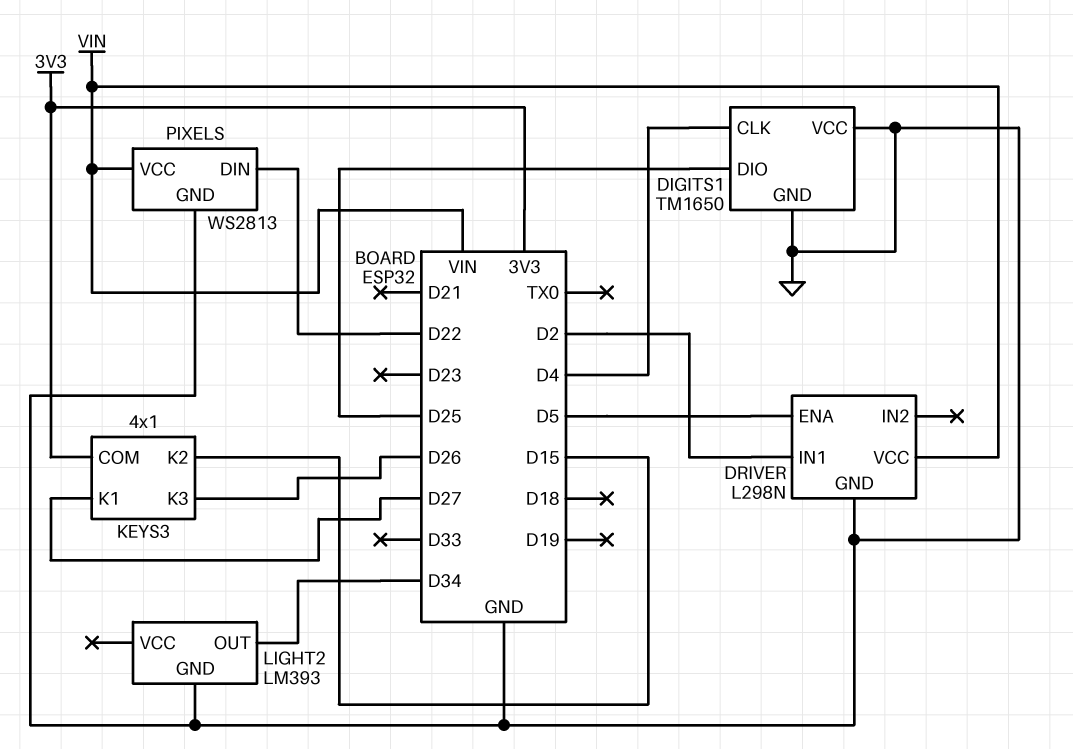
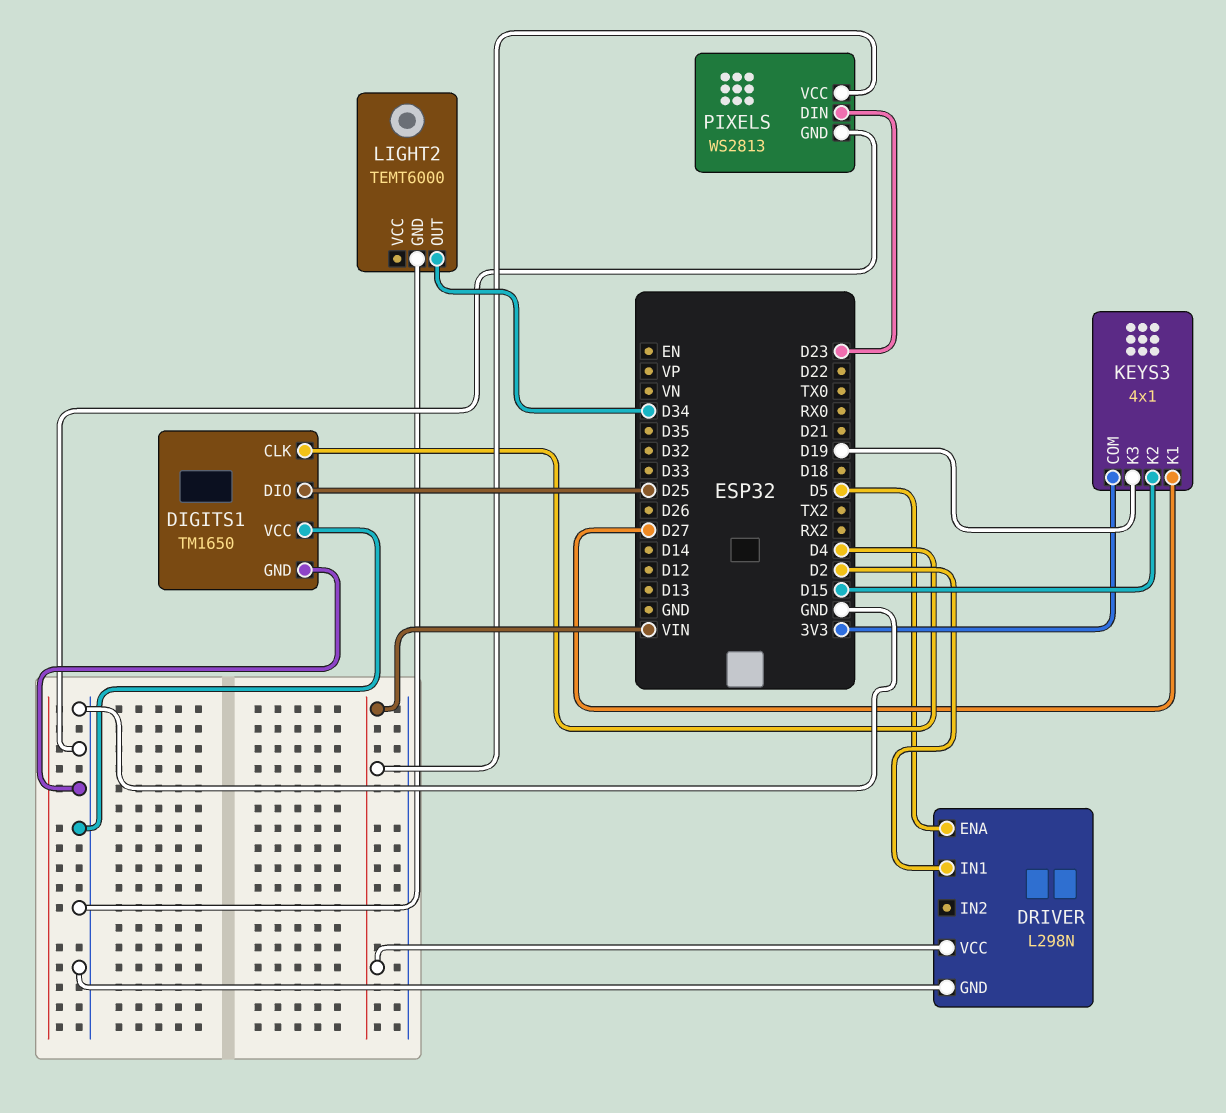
KEYS3 pin K3: D26 -> D19
LIGHT2: LM393 -> TEMT6000
PIXELS pin DIN: D22 -> D23

